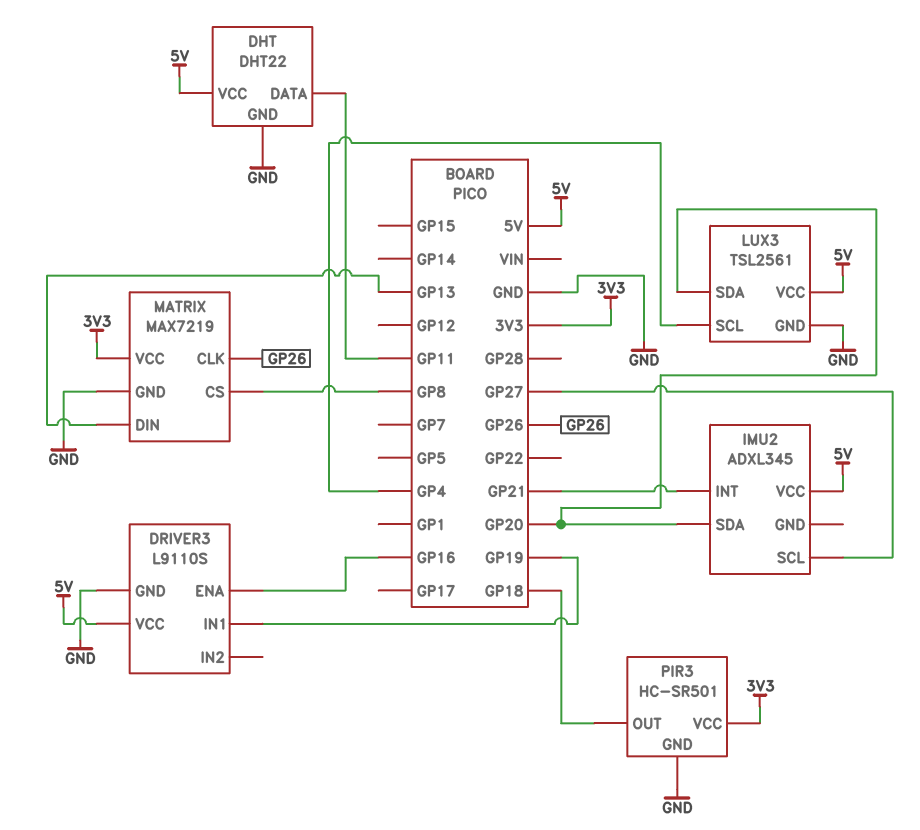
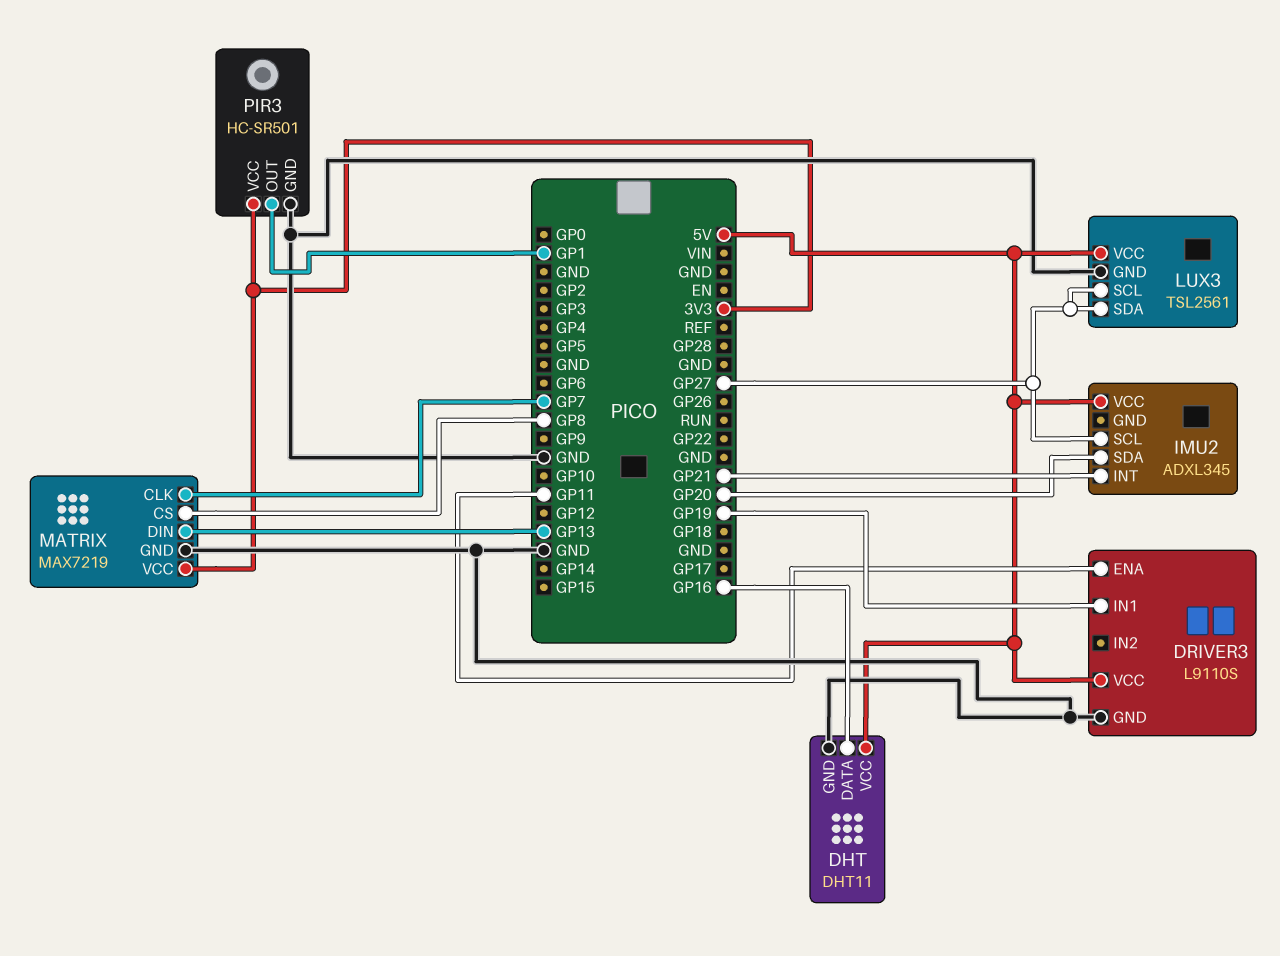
DHT: DHT22 -> DHT11
DHT pin DATA: GP11 -> GP16
DRIVER3 pin ENA: GP16 -> GP11
LUX3 pin SCL: GP4 -> GP27
LUX3 pin SDA: GP20 -> GP27
MATRIX pin CLK: GP26 -> GP7
PIR3 pin OUT: GP18 -> GP1

